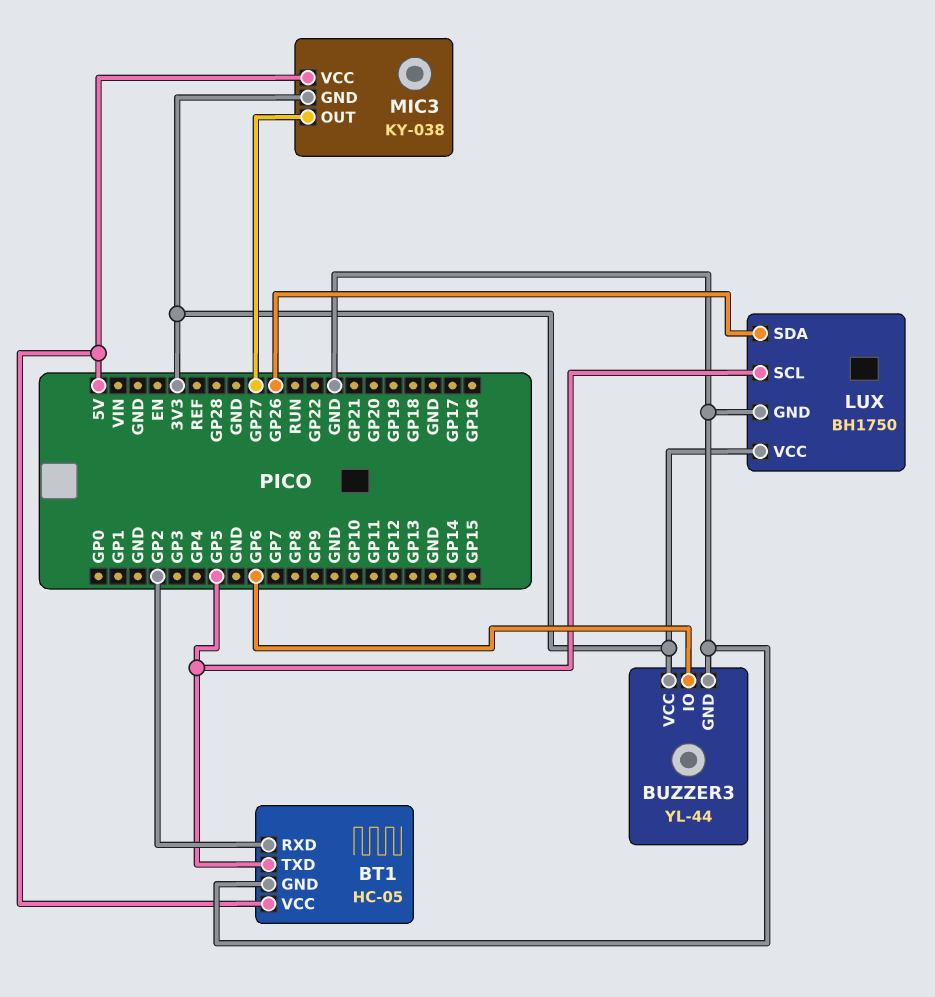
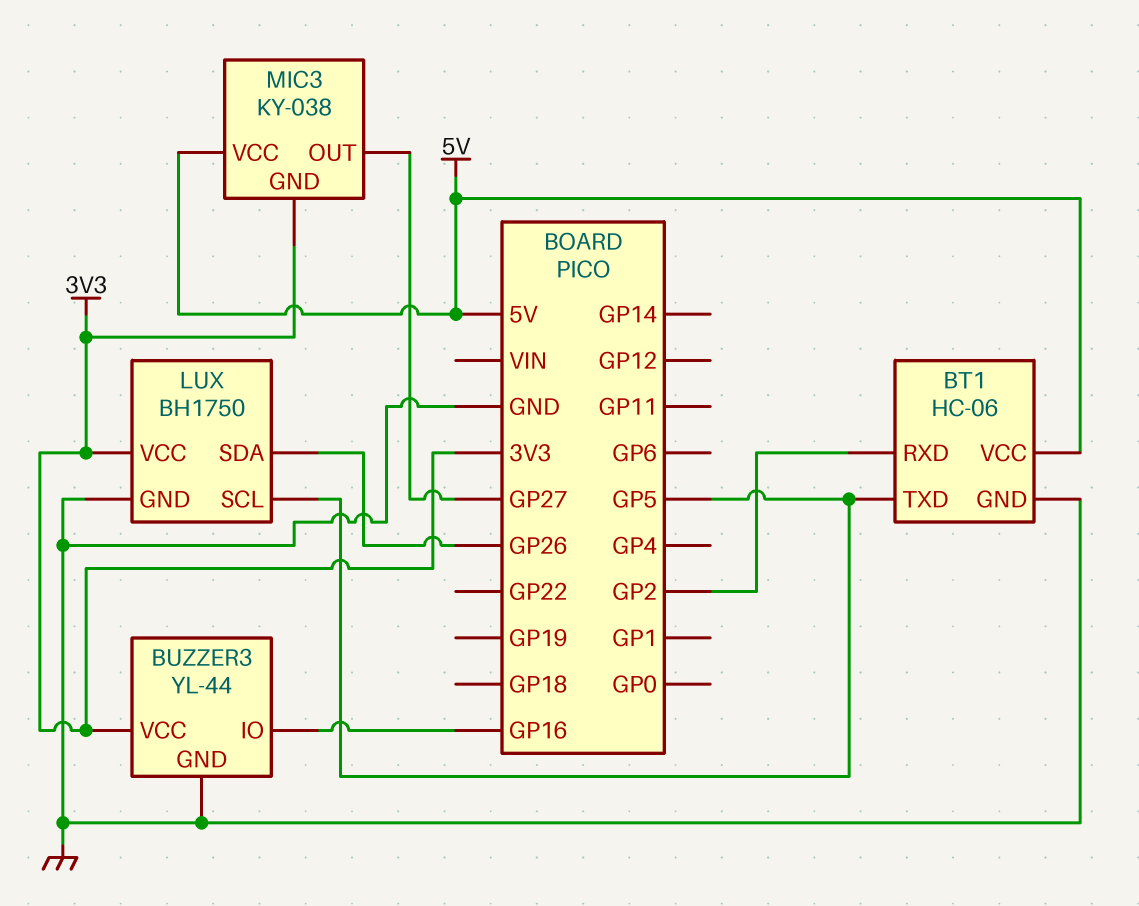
BT1: HC-05 -> HC-06
BUZZER3 pin IO: GP6 -> GP16

